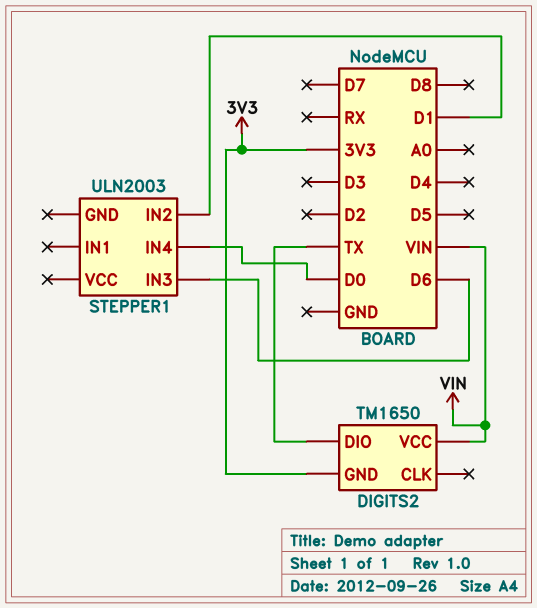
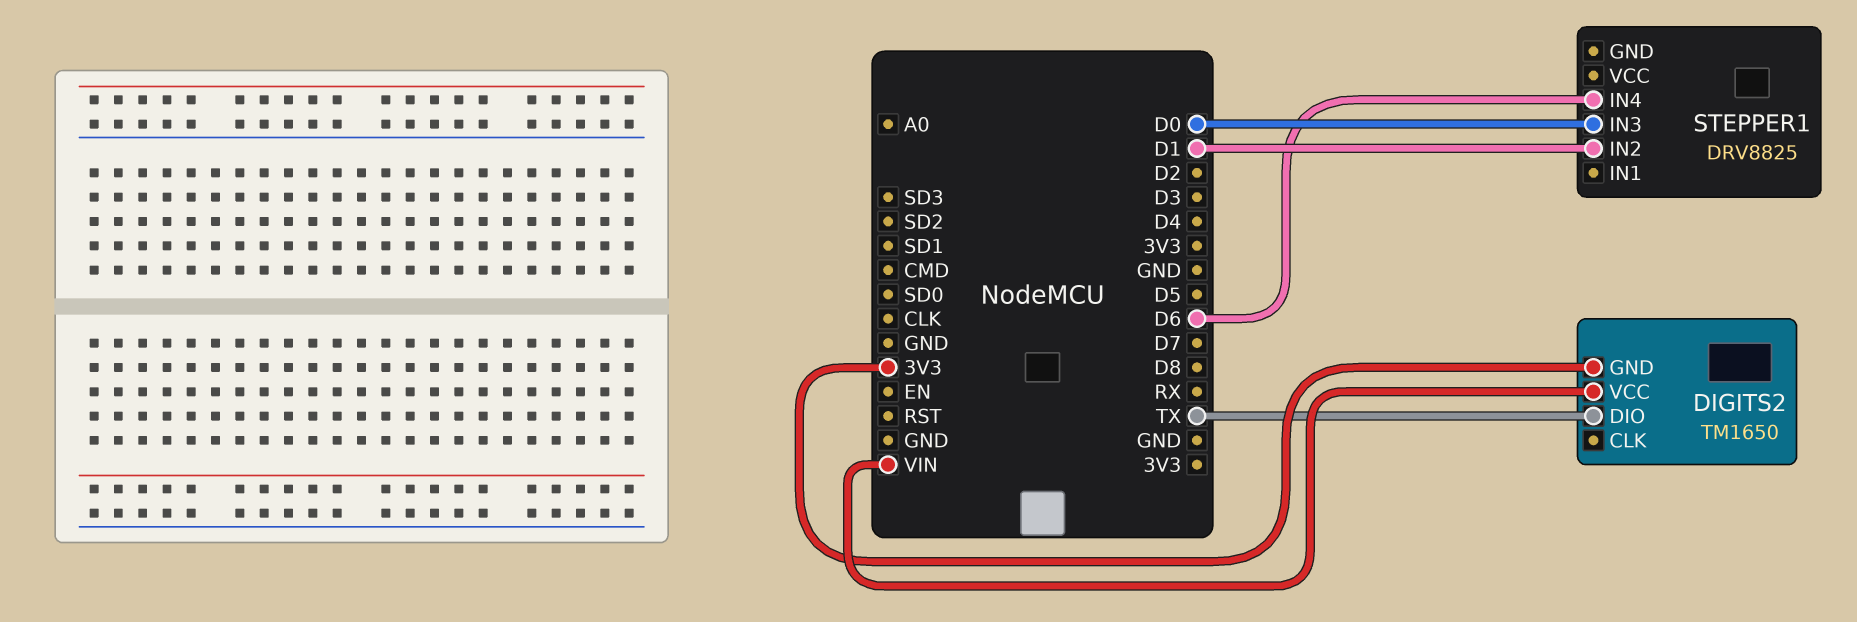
STEPPER1: ULN2003 -> DRV8825
STEPPER1 pin IN3: D6 -> D0
STEPPER1 pin IN4: D0 -> D6

